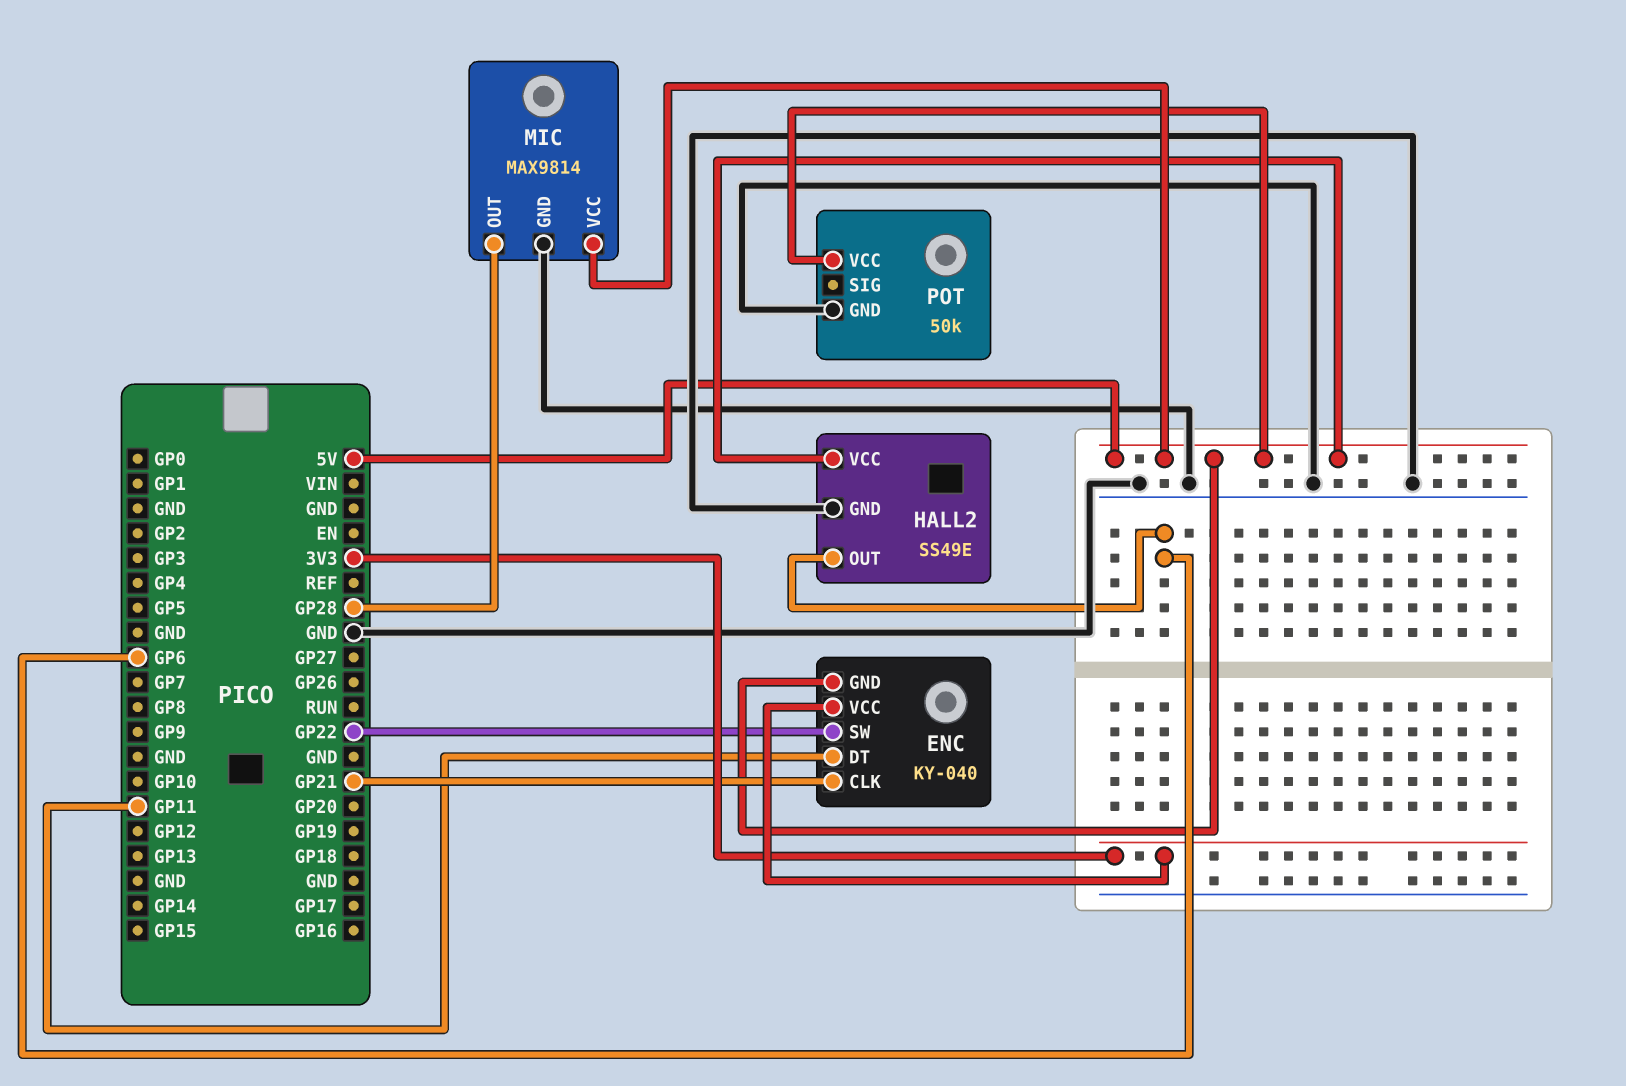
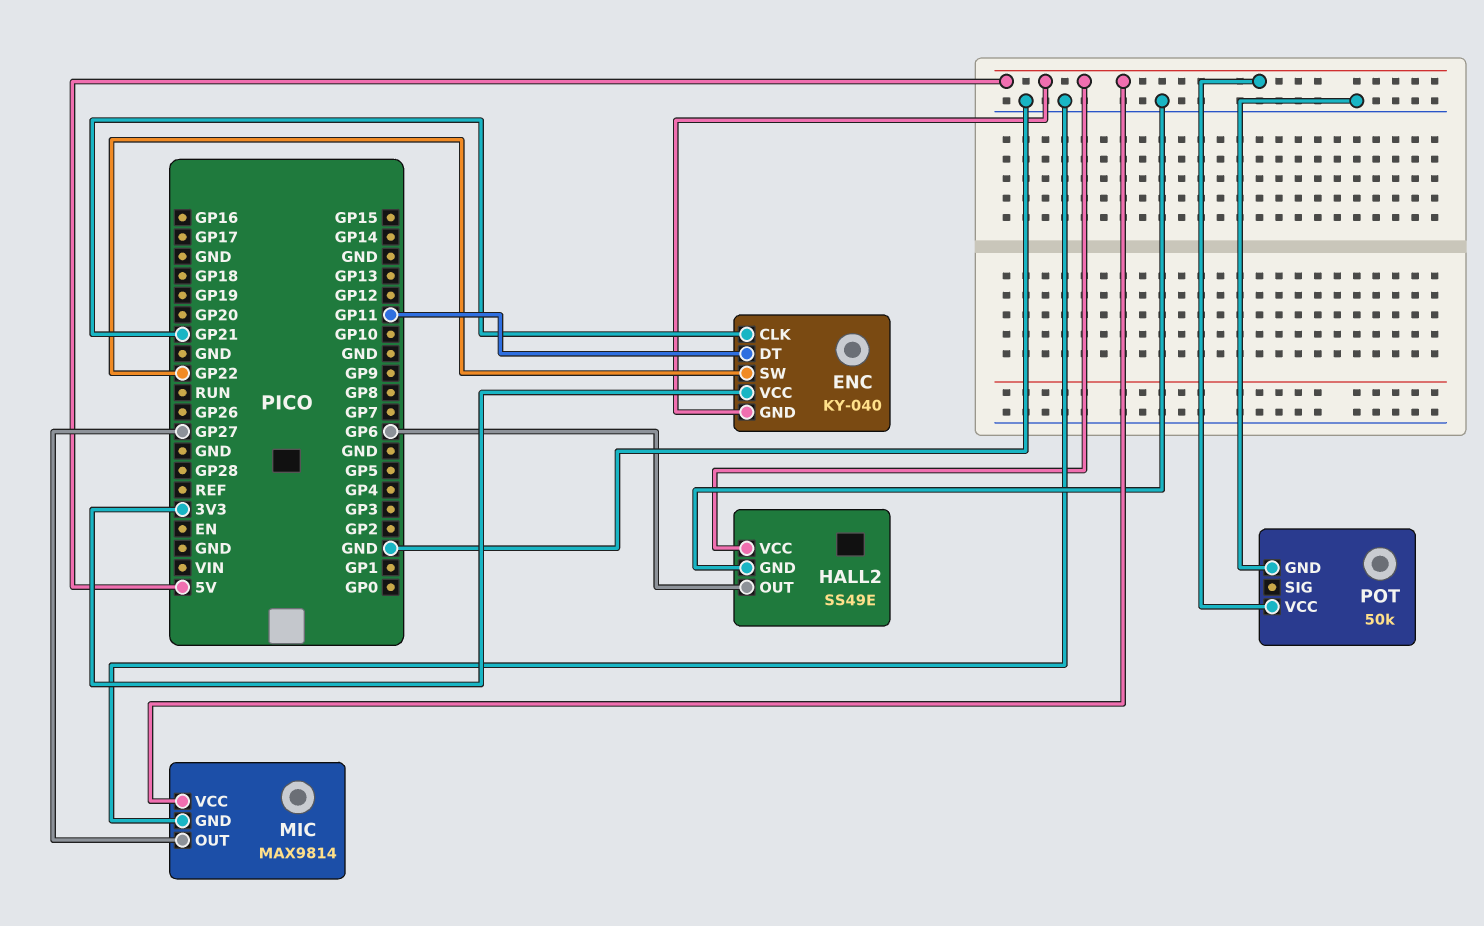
MIC pin OUT: GP28 -> GP27

